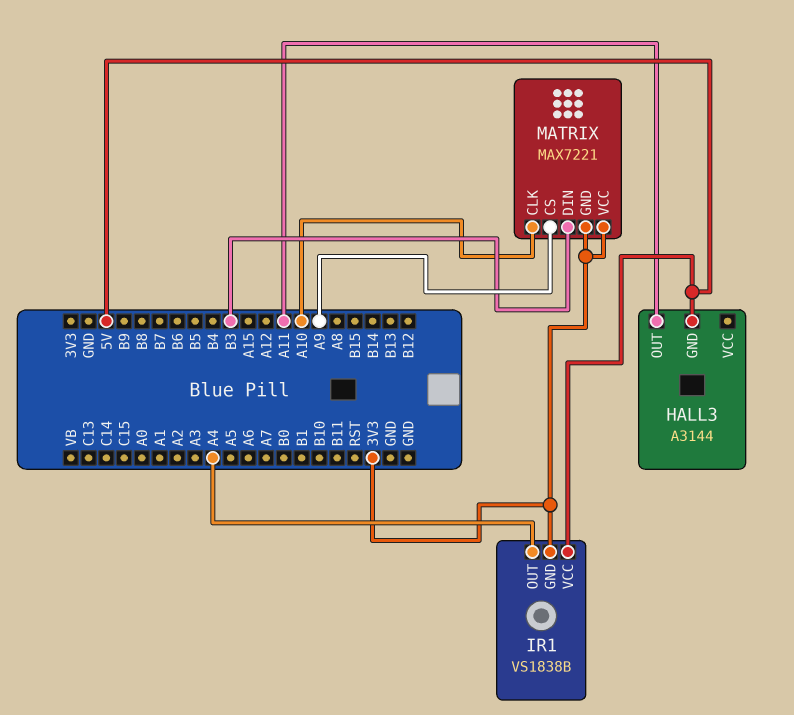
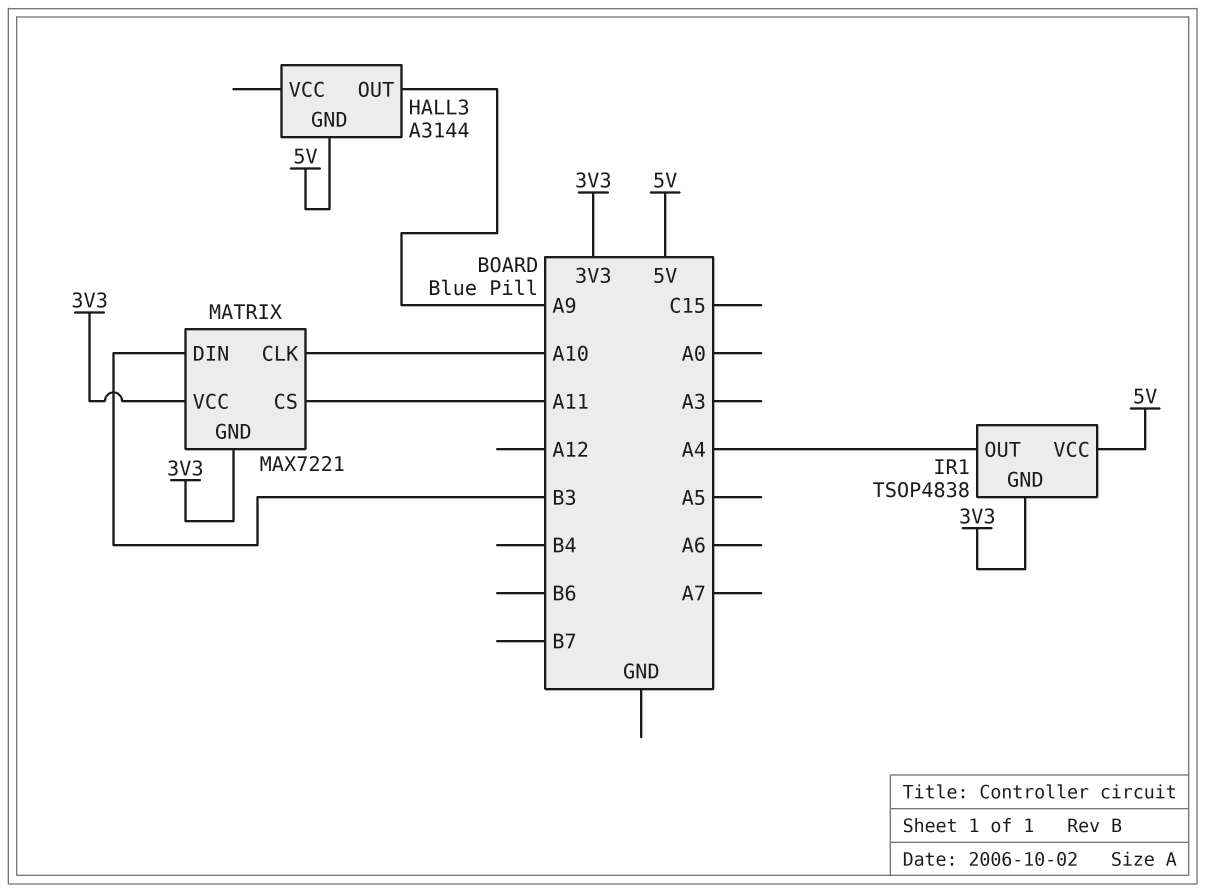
HALL3 pin OUT: A11 -> A9
IR1: VS1838B -> TSOP4838
MATRIX pin CS: A9 -> A11

